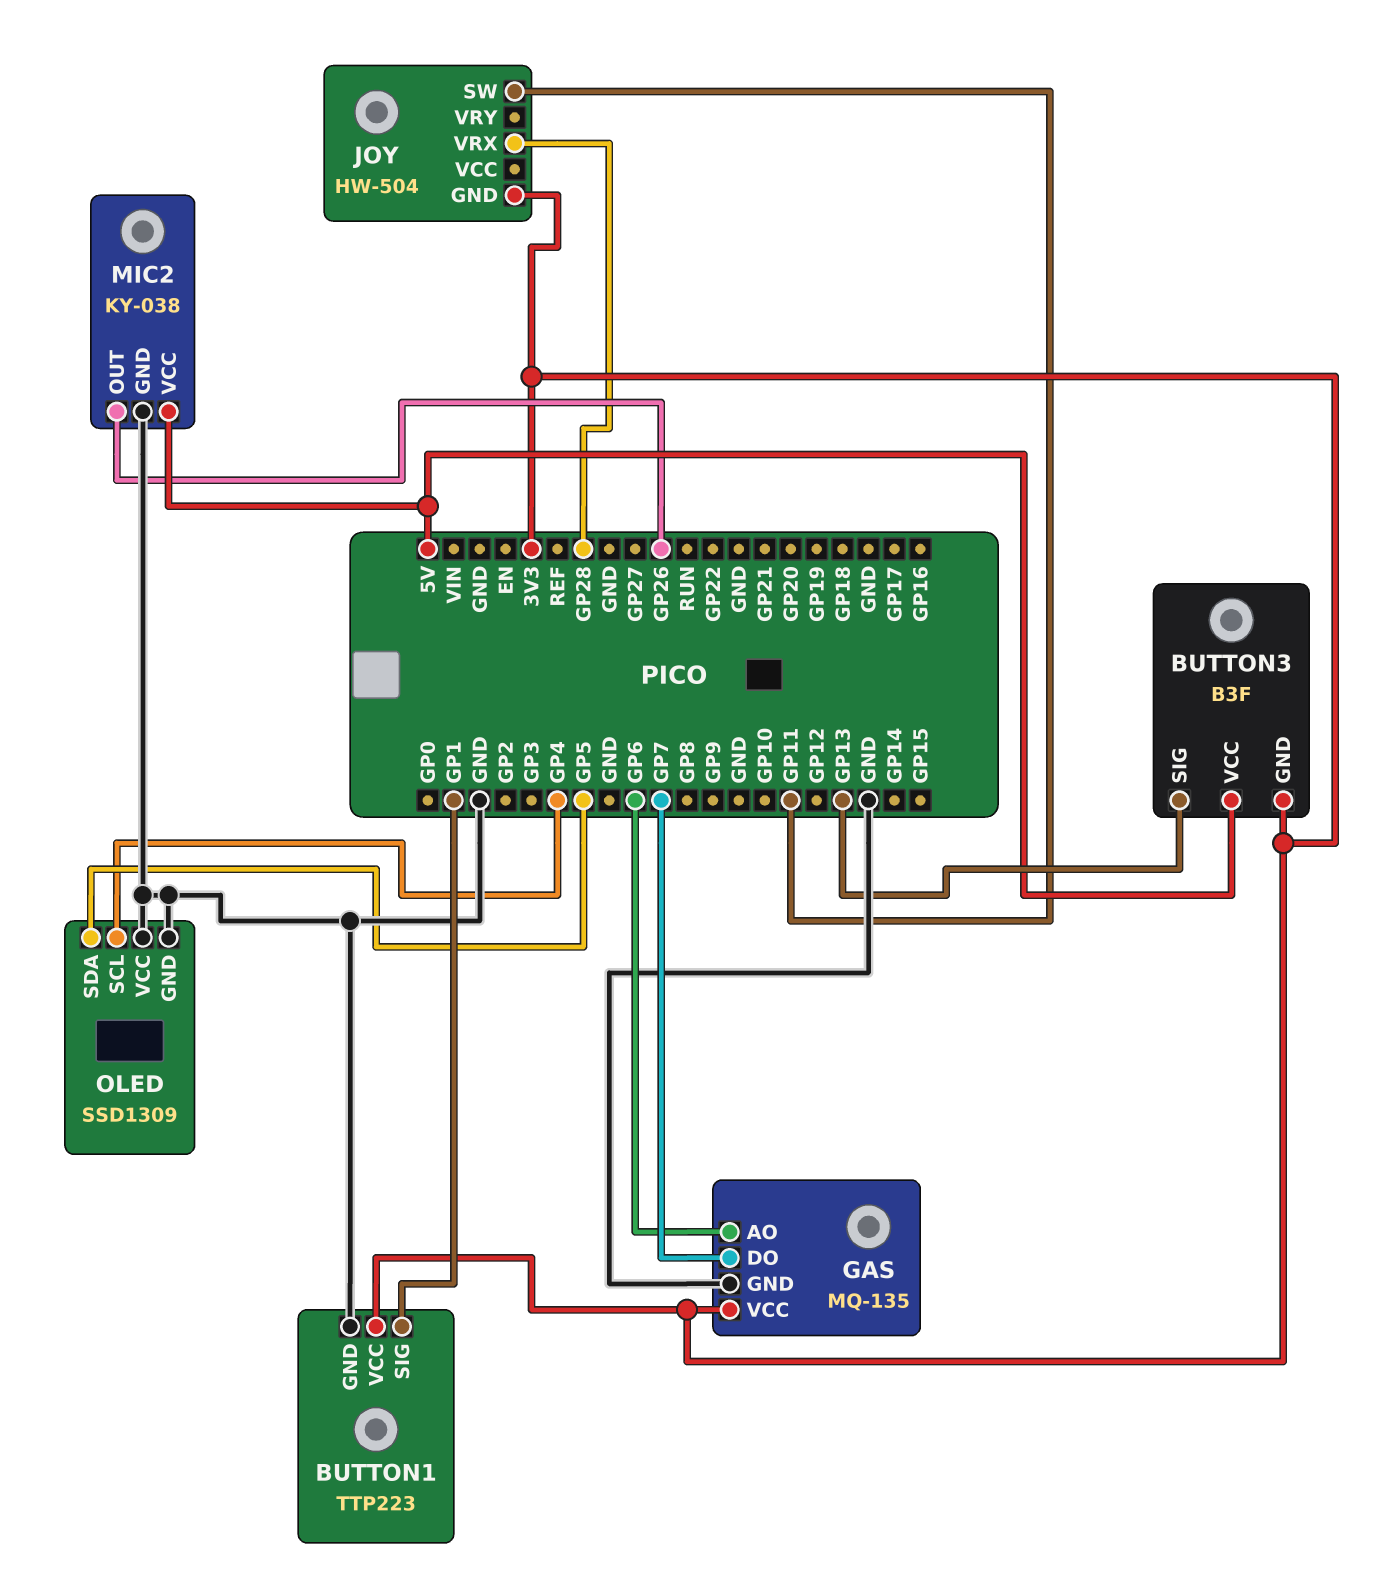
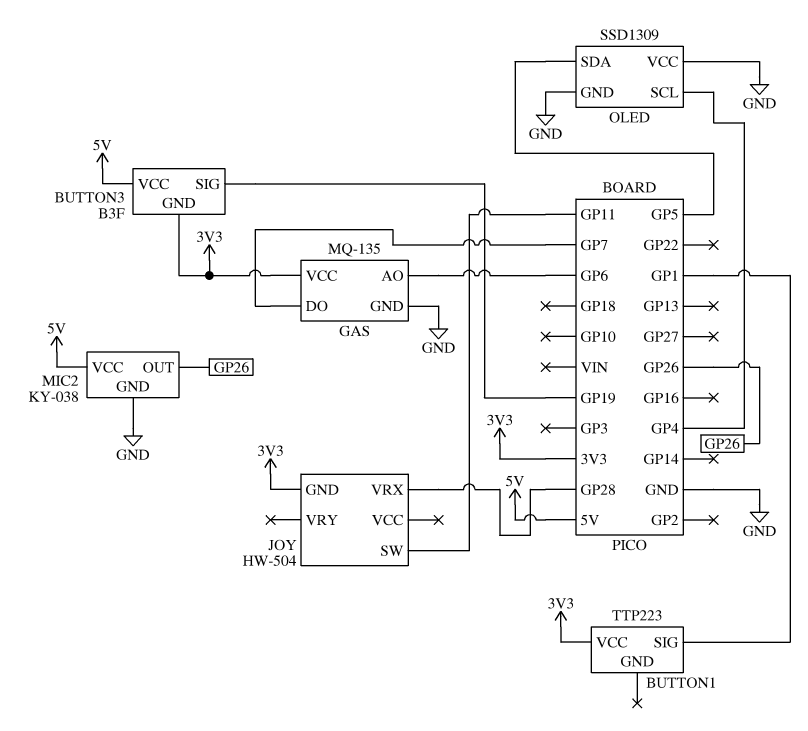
BUTTON1 pin GND: GND -> none
BUTTON3 pin SIG: GP13 -> GP19

